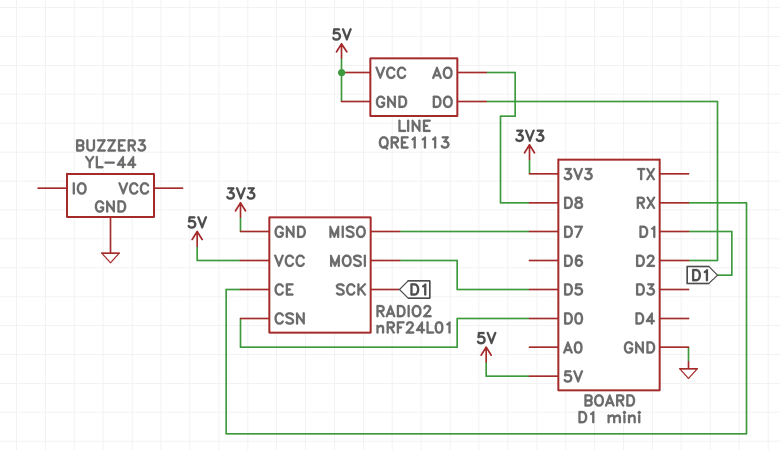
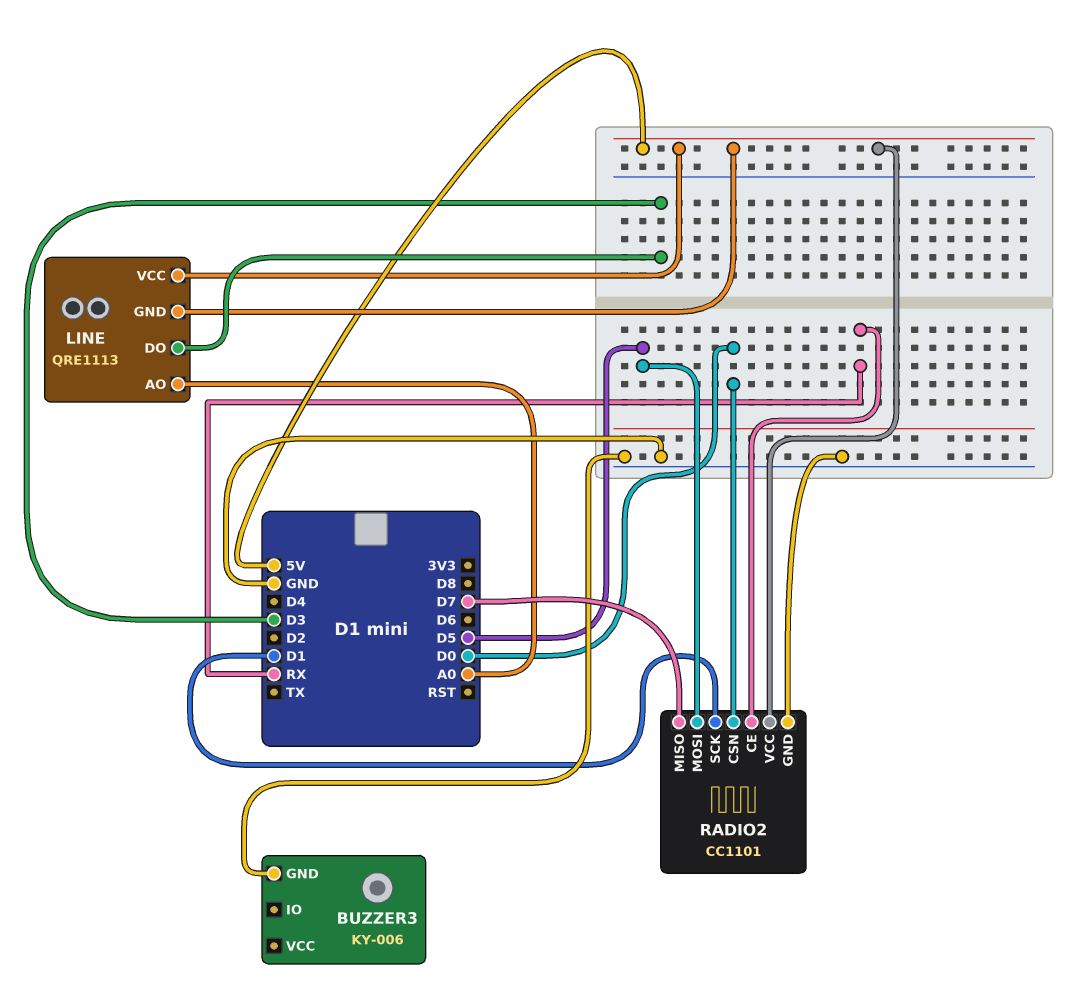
BUZZER3: YL-44 -> KY-006
LINE pin AO: D8 -> A0
LINE pin DO: D2 -> D3
RADIO2: nRF24L01 -> CC1101
RADIO2 pin GND: 3V3 -> GND

